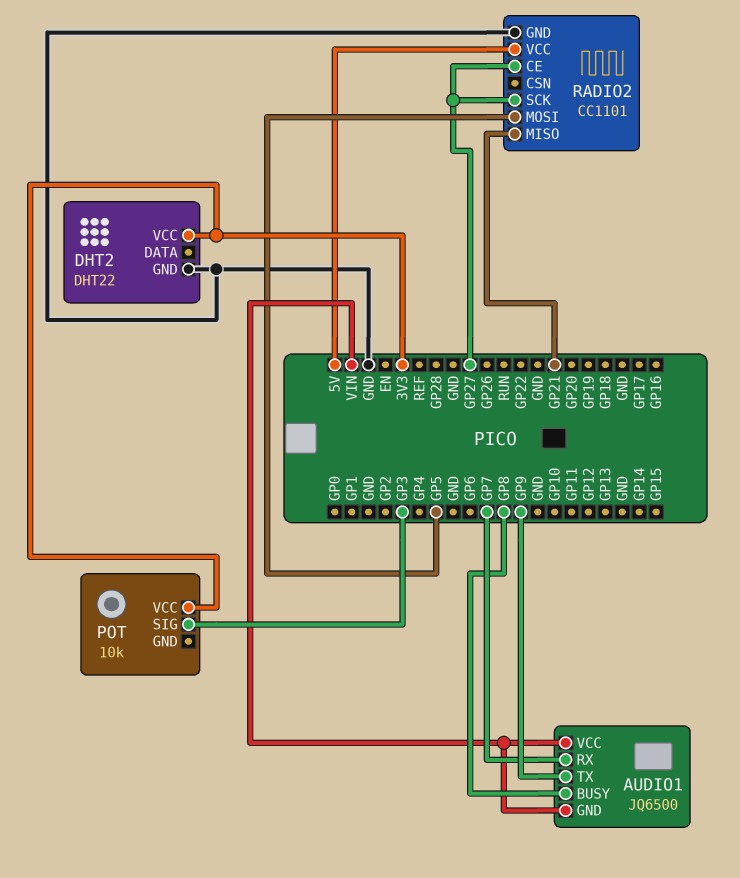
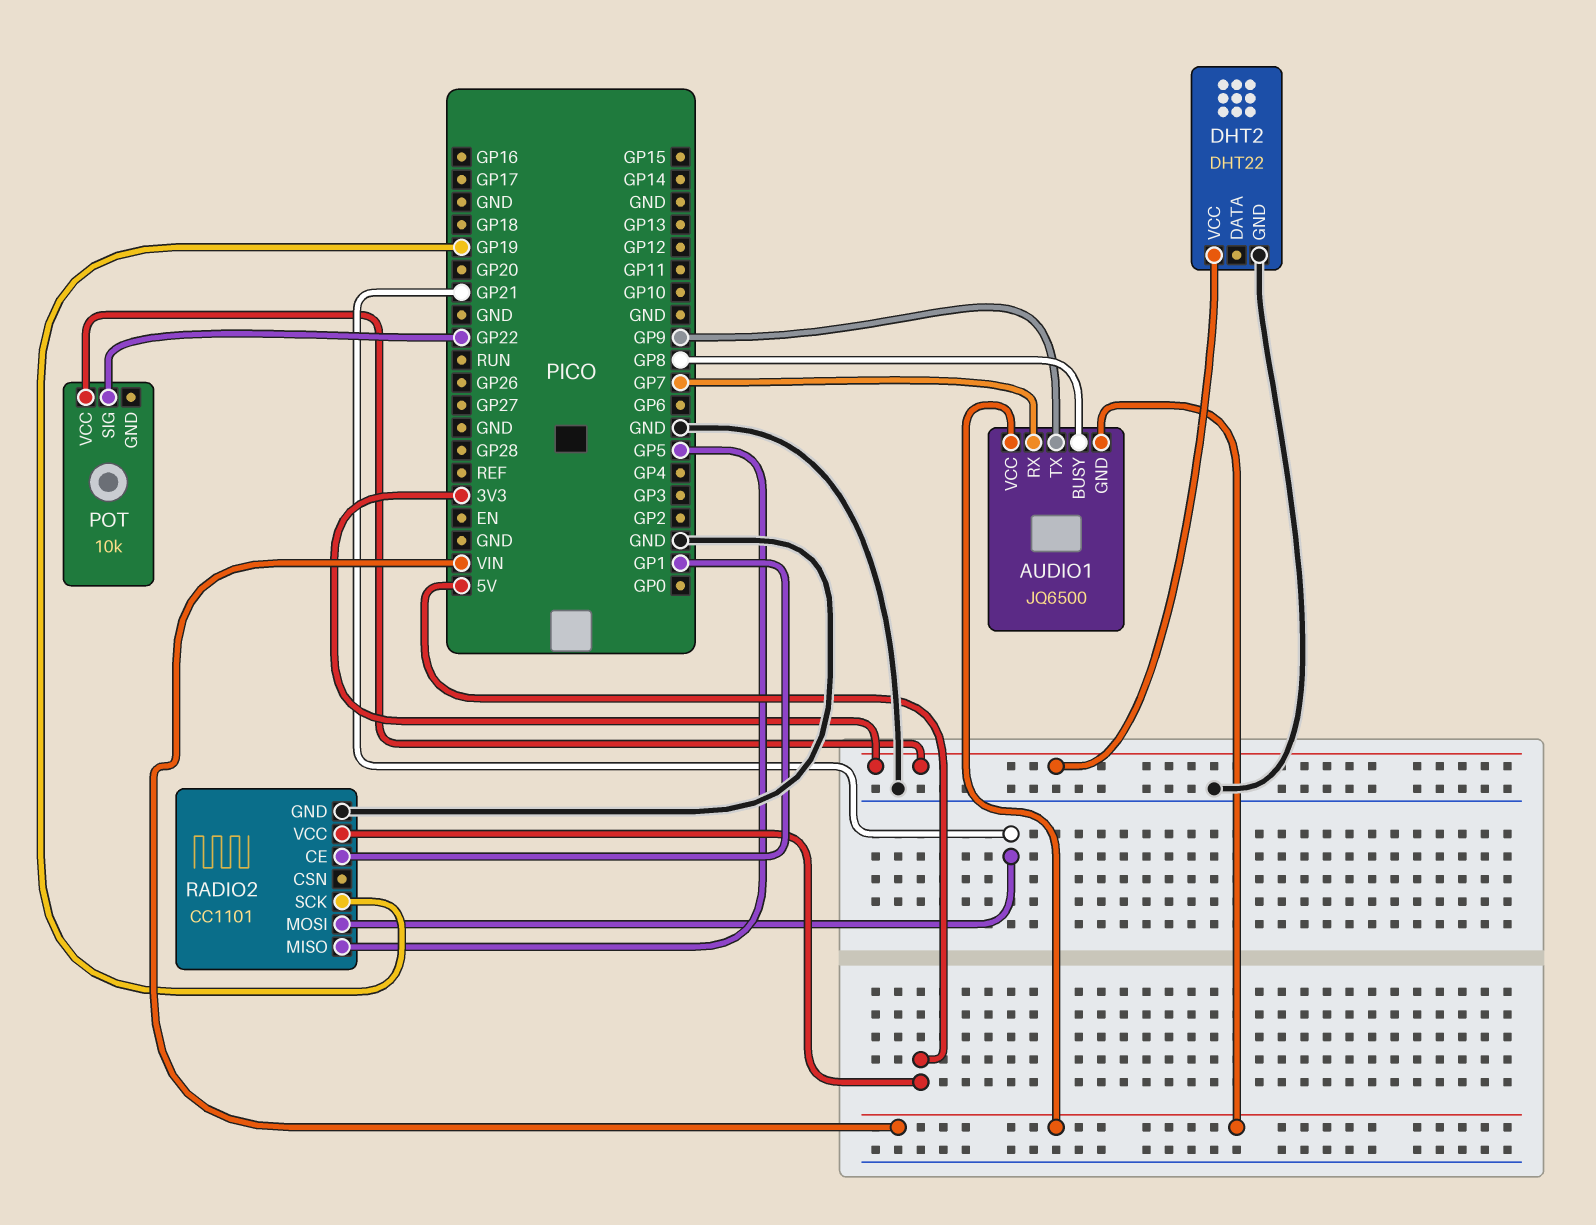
POT pin SIG: GP3 -> GP22
RADIO2 pin CE: GP27 -> GP1
RADIO2 pin MISO: GP21 -> GP5
RADIO2 pin MOSI: GP5 -> GP21
RADIO2 pin SCK: GP27 -> GP19

